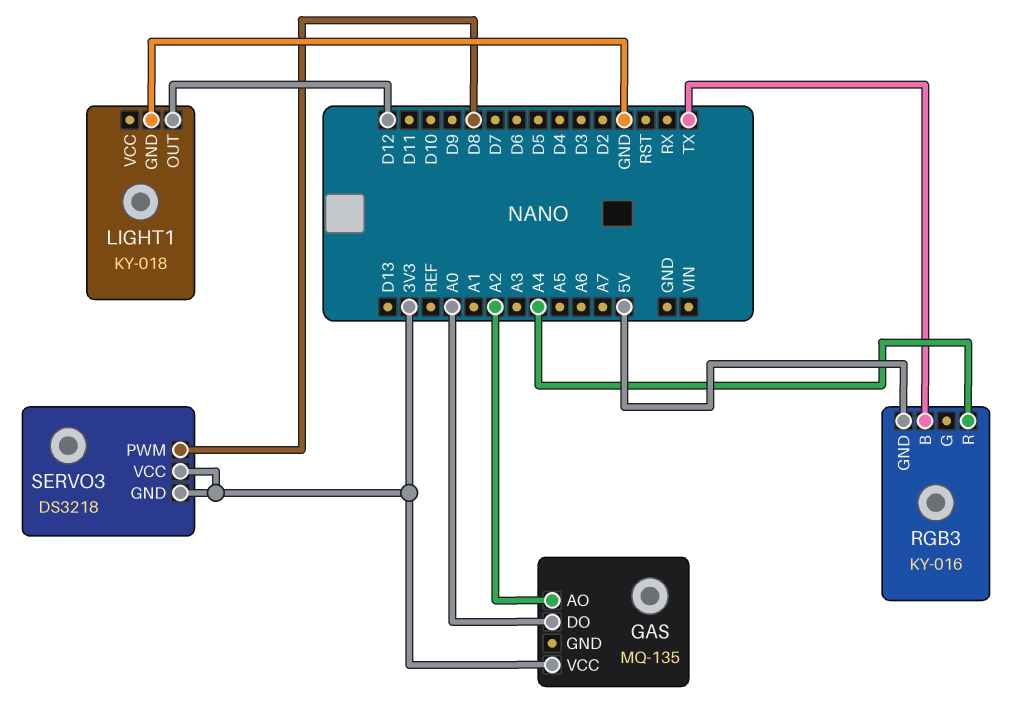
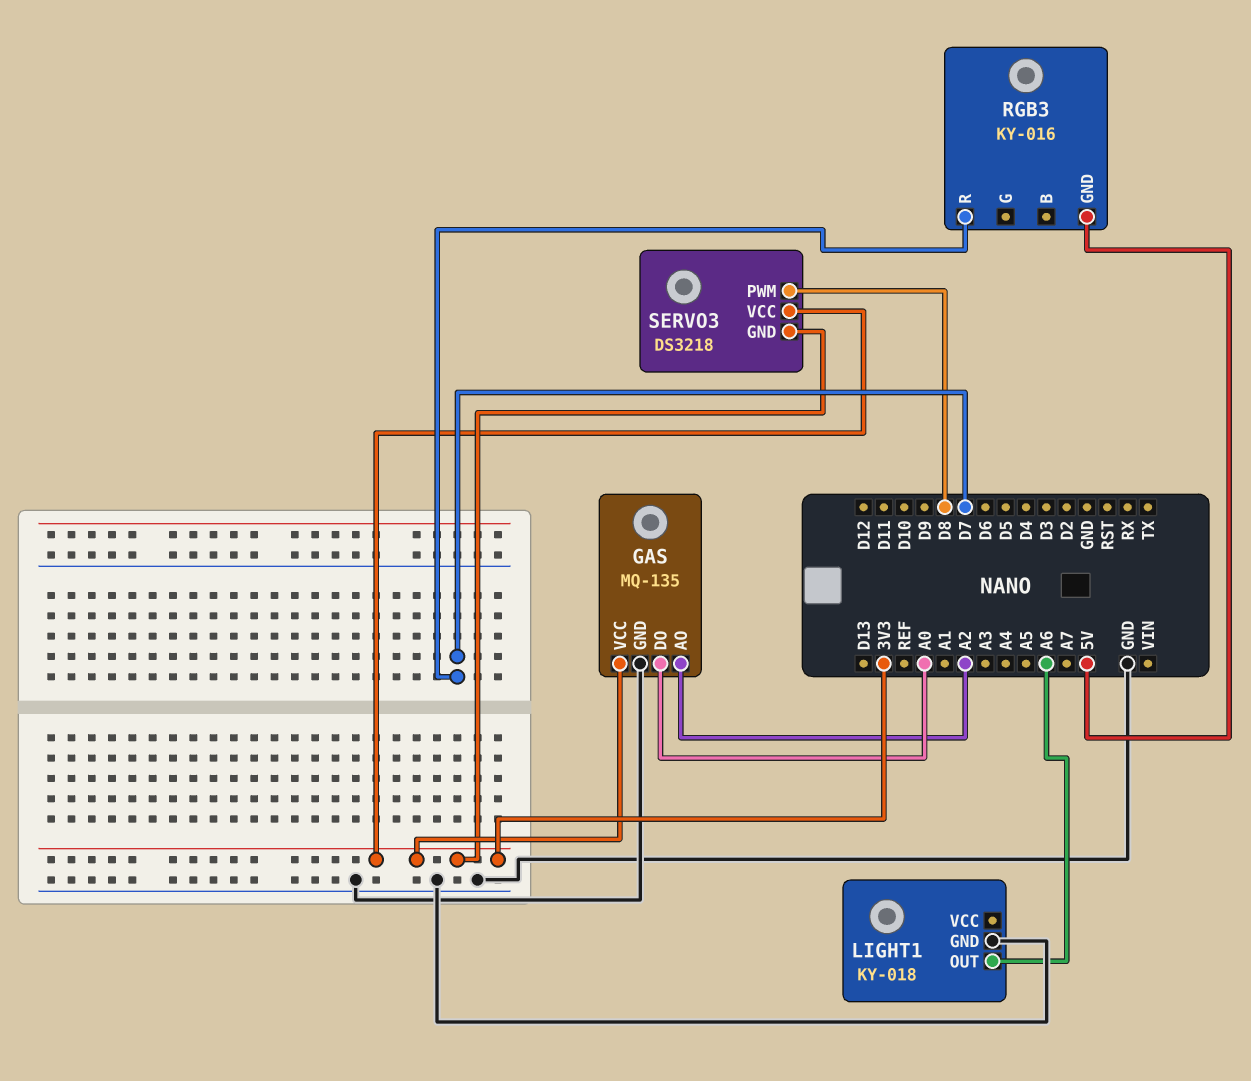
GAS pin GND: none -> GND
LIGHT1 pin OUT: D12 -> A6
RGB3 pin B: TX -> none
RGB3 pin R: A4 -> D7

